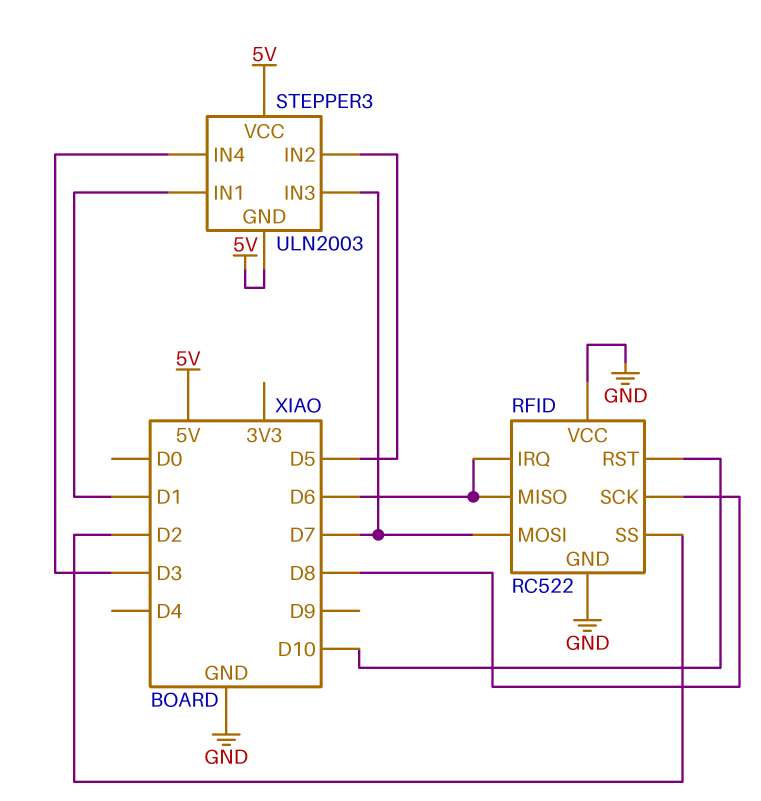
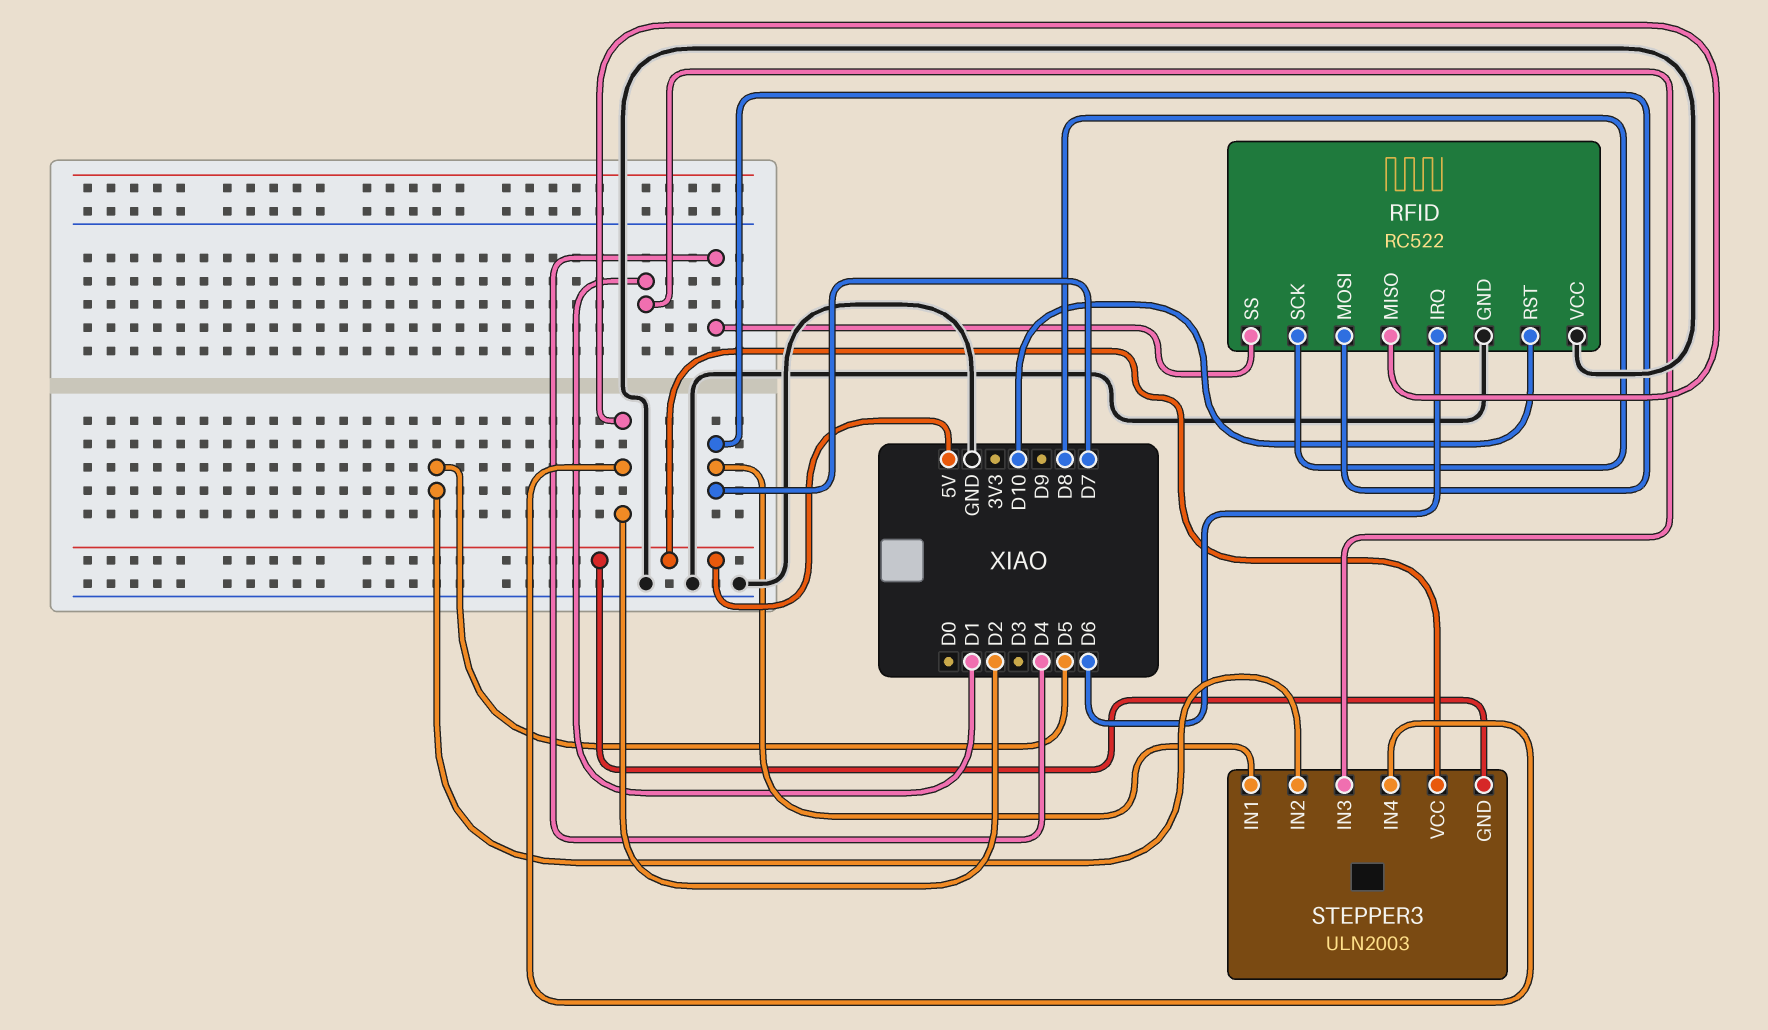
RFID pin MISO: D6 -> D2
RFID pin SS: D2 -> D4
STEPPER3 pin IN1: D1 -> D7
STEPPER3 pin IN3: D7 -> D1
STEPPER3 pin IN4: D3 -> D2

